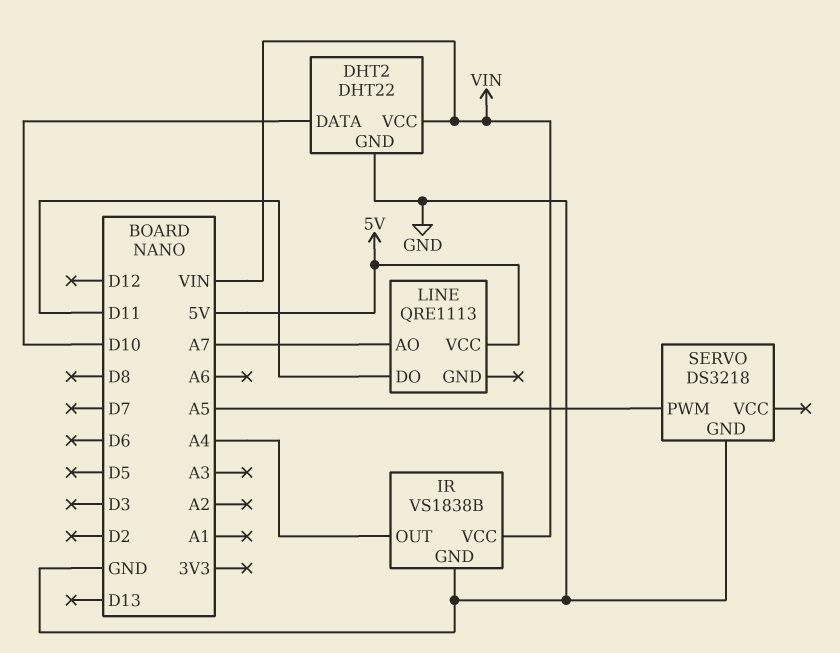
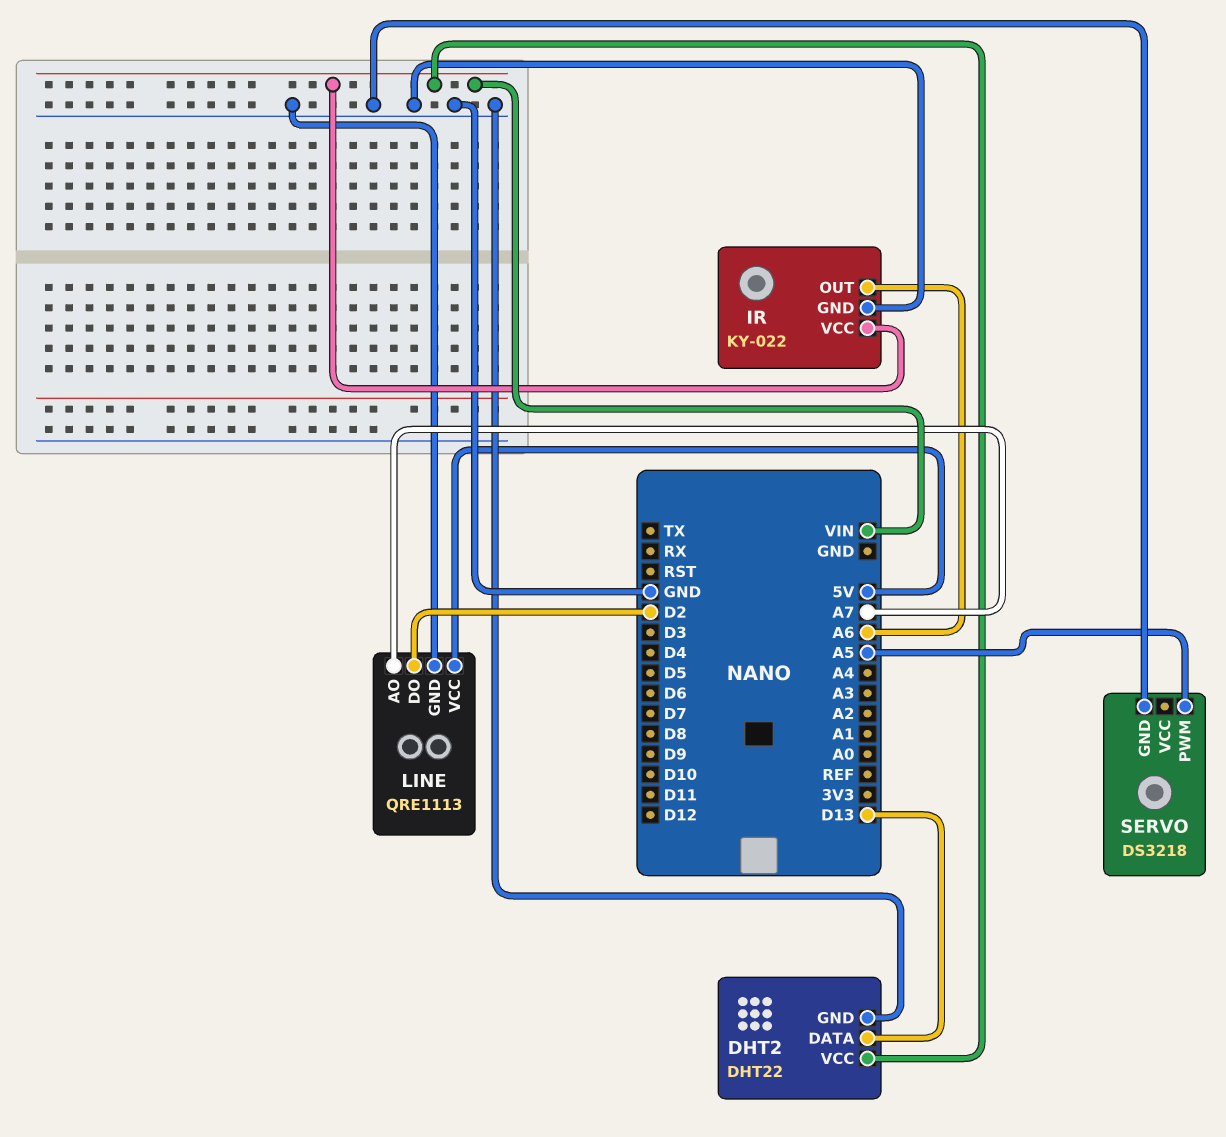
DHT2 pin DATA: D10 -> D13
IR: VS1838B -> KY-022
IR pin OUT: A4 -> A6
LINE pin DO: D11 -> D2
LINE pin GND: none -> GND

